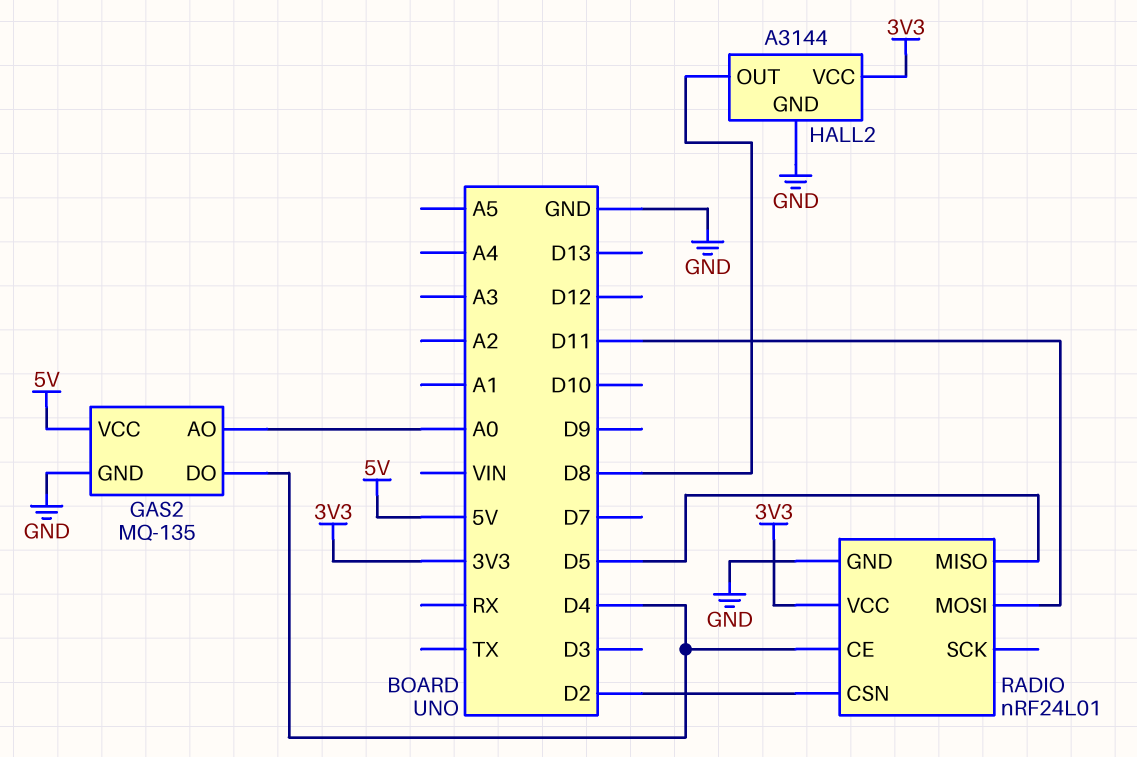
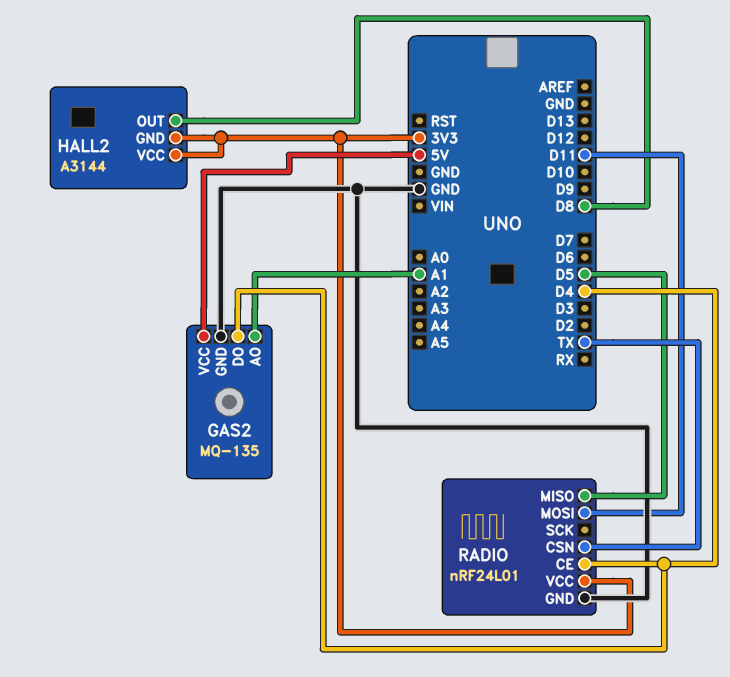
GAS2 pin AO: A0 -> A1
HALL2 pin GND: GND -> 3V3
RADIO pin CSN: D2 -> TX

